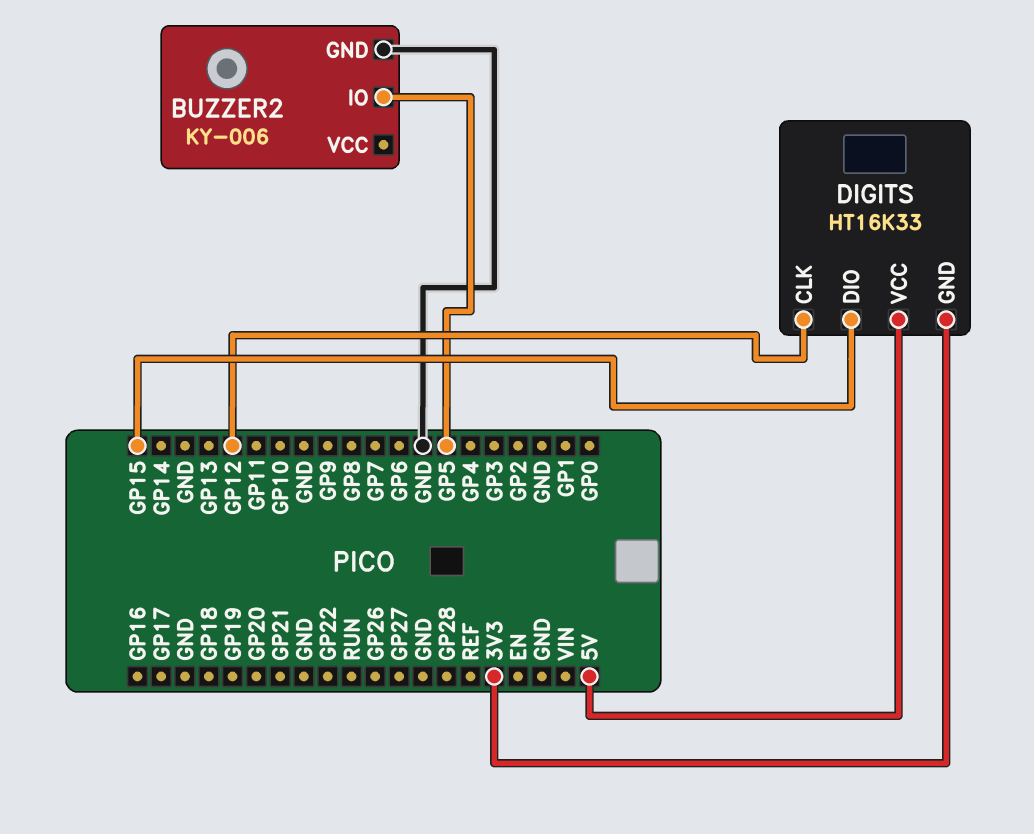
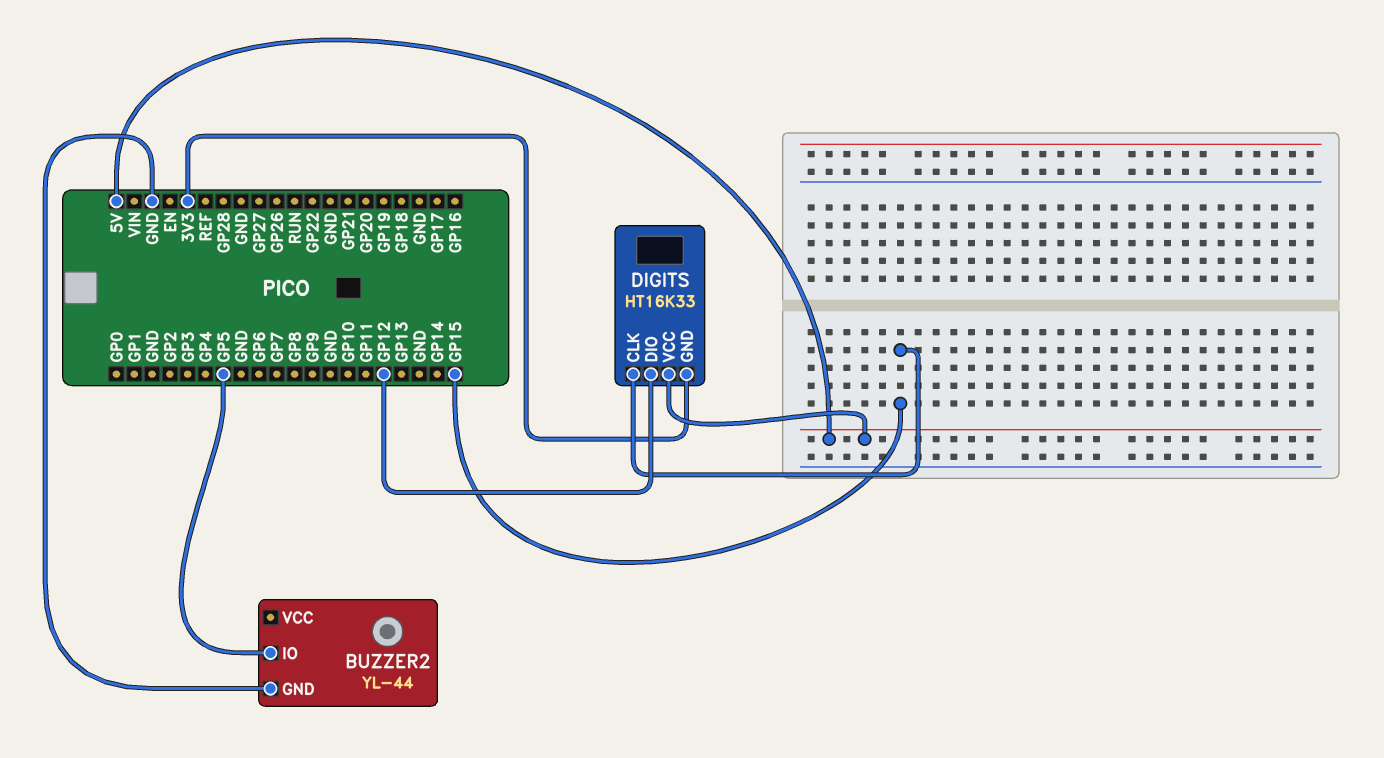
BUZZER2: KY-006 -> YL-44
DIGITS pin CLK: GP12 -> GP15
DIGITS pin DIO: GP15 -> GP12

